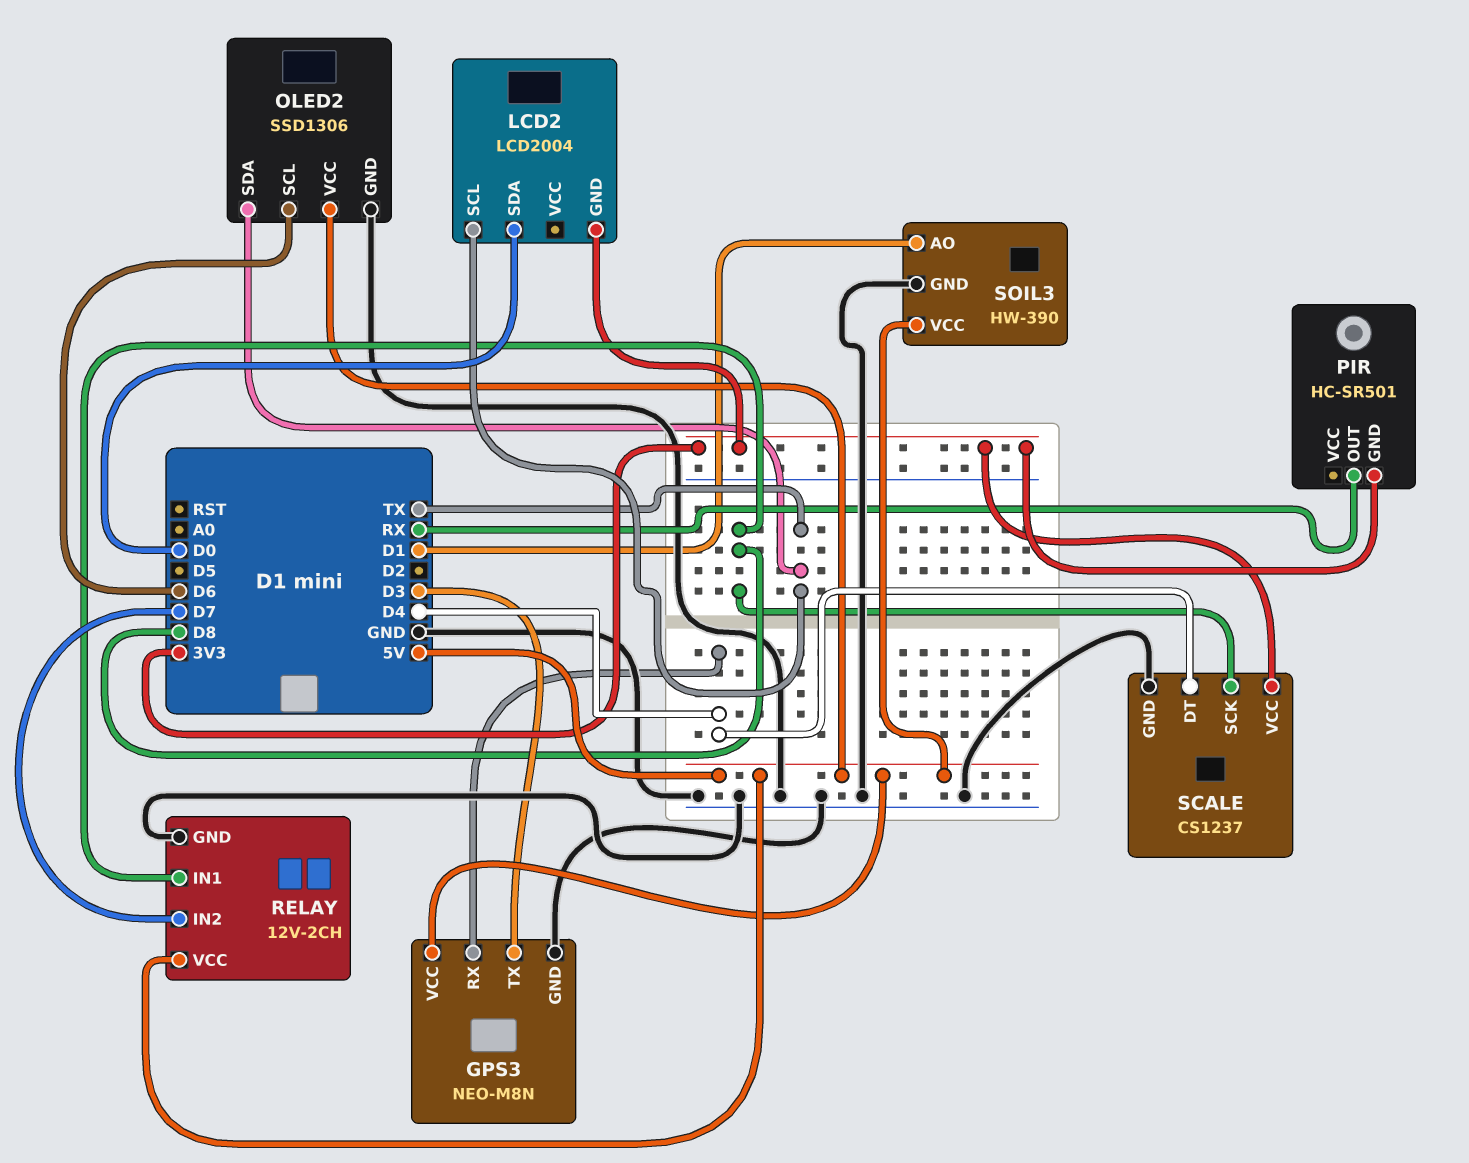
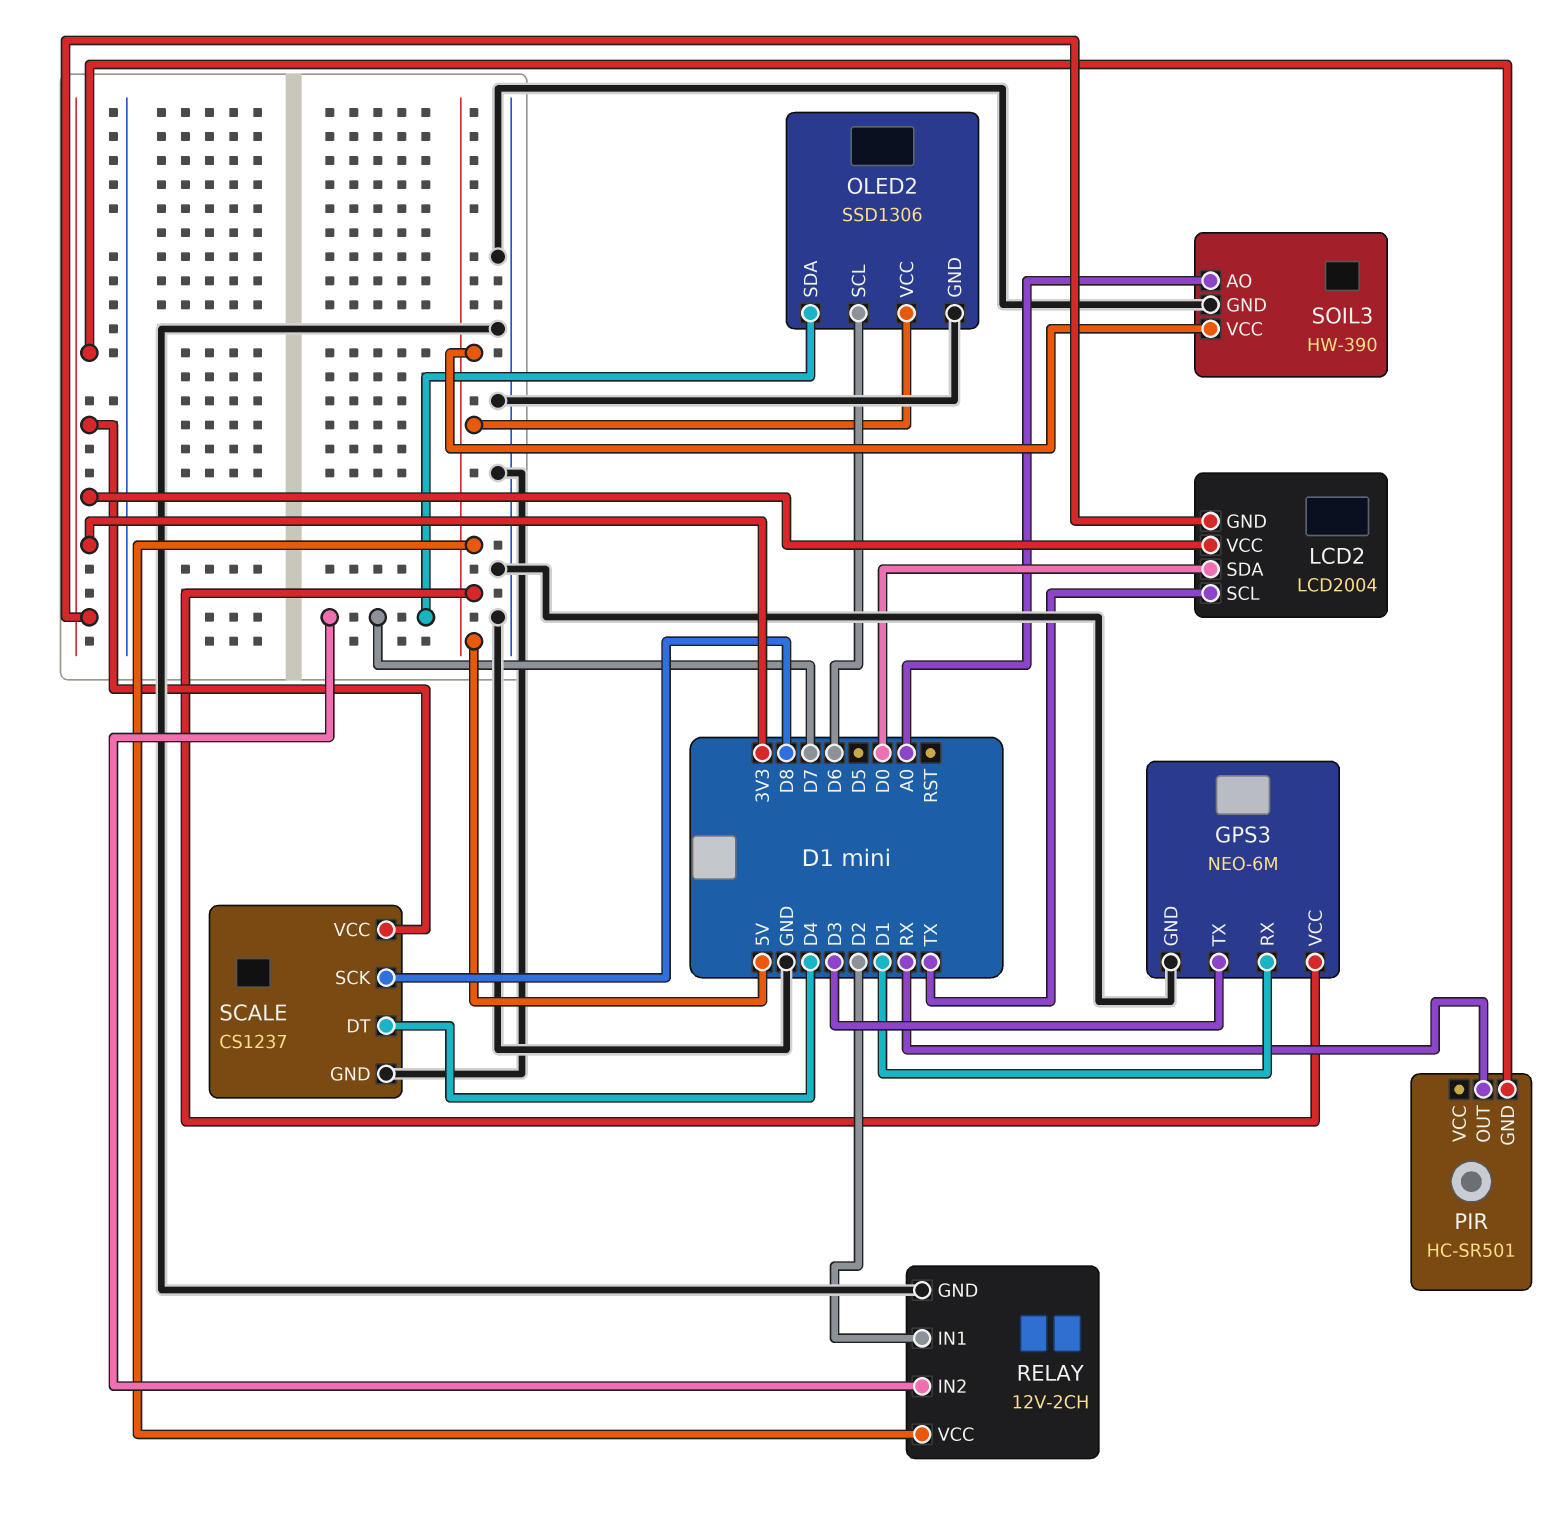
GPS3: NEO-M8N -> NEO-6M
GPS3 pin RX: D4 -> D1
LCD2 pin VCC: none -> 3V3
OLED2 pin SDA: TX -> D7
RELAY pin IN1: D8 -> D2
SOIL3 pin AO: D1 -> A0

